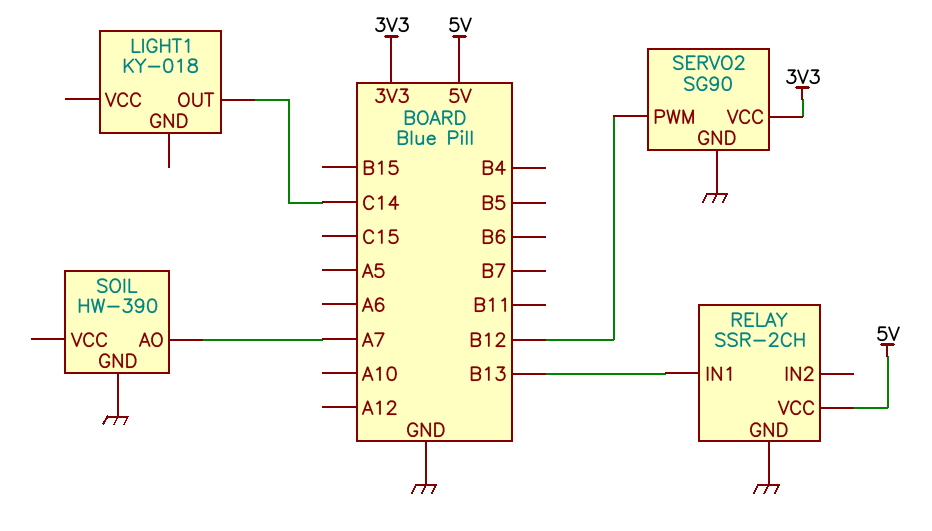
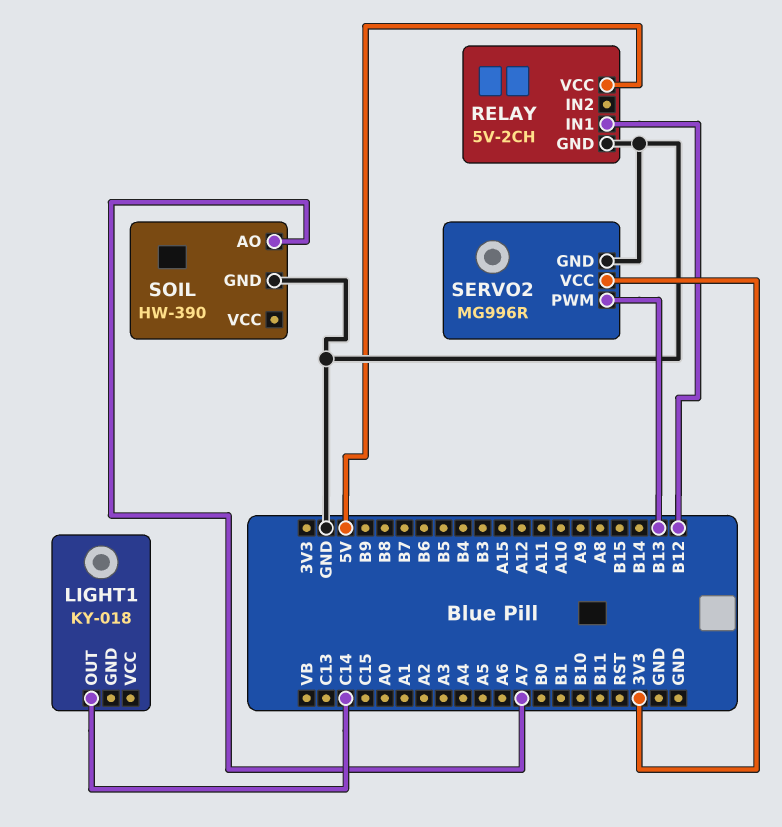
RELAY: SSR-2CH -> 5V-2CH
RELAY pin IN1: B13 -> B12
SERVO2: SG90 -> MG996R
SERVO2 pin PWM: B12 -> B13

